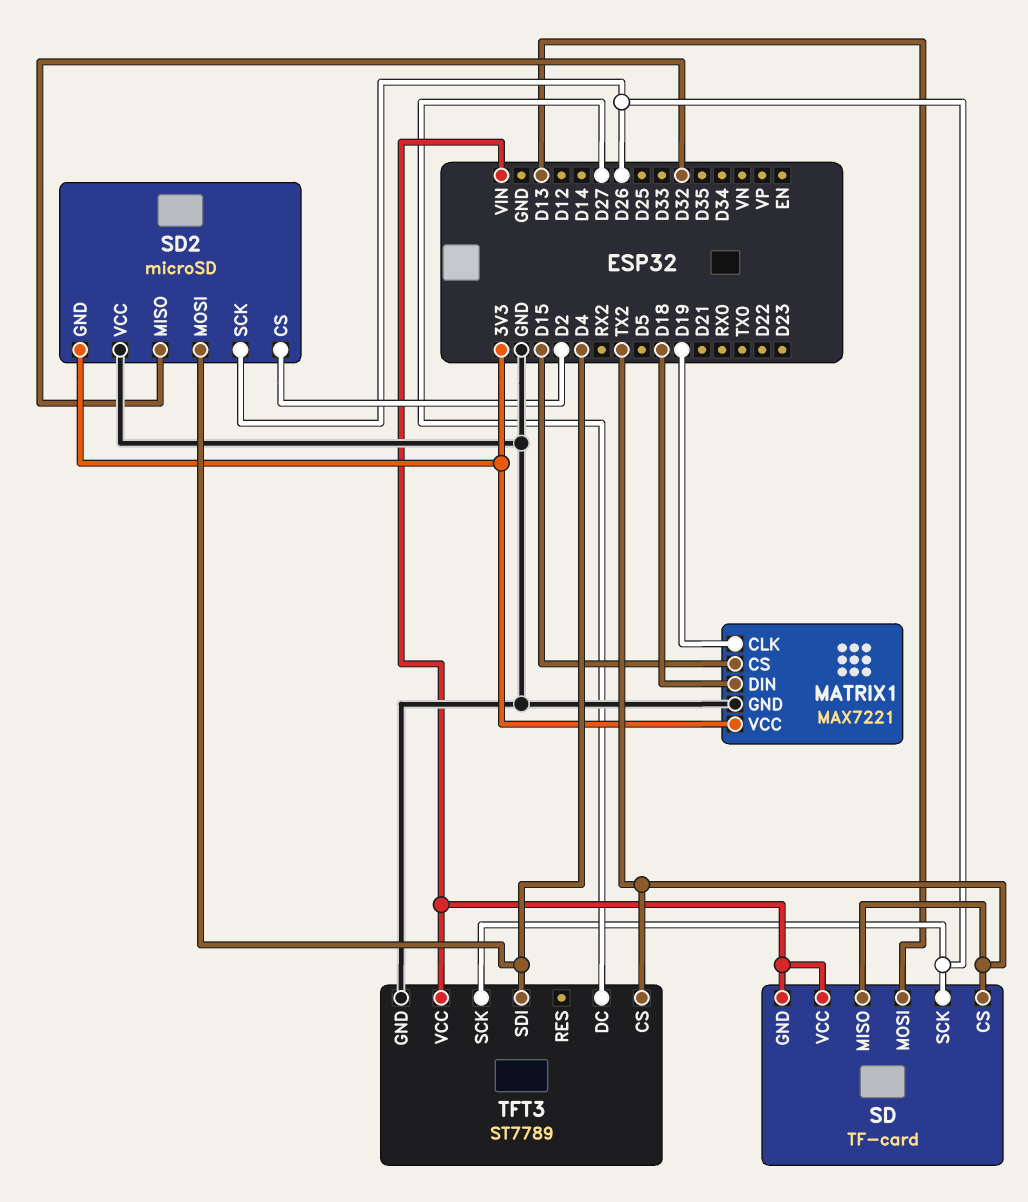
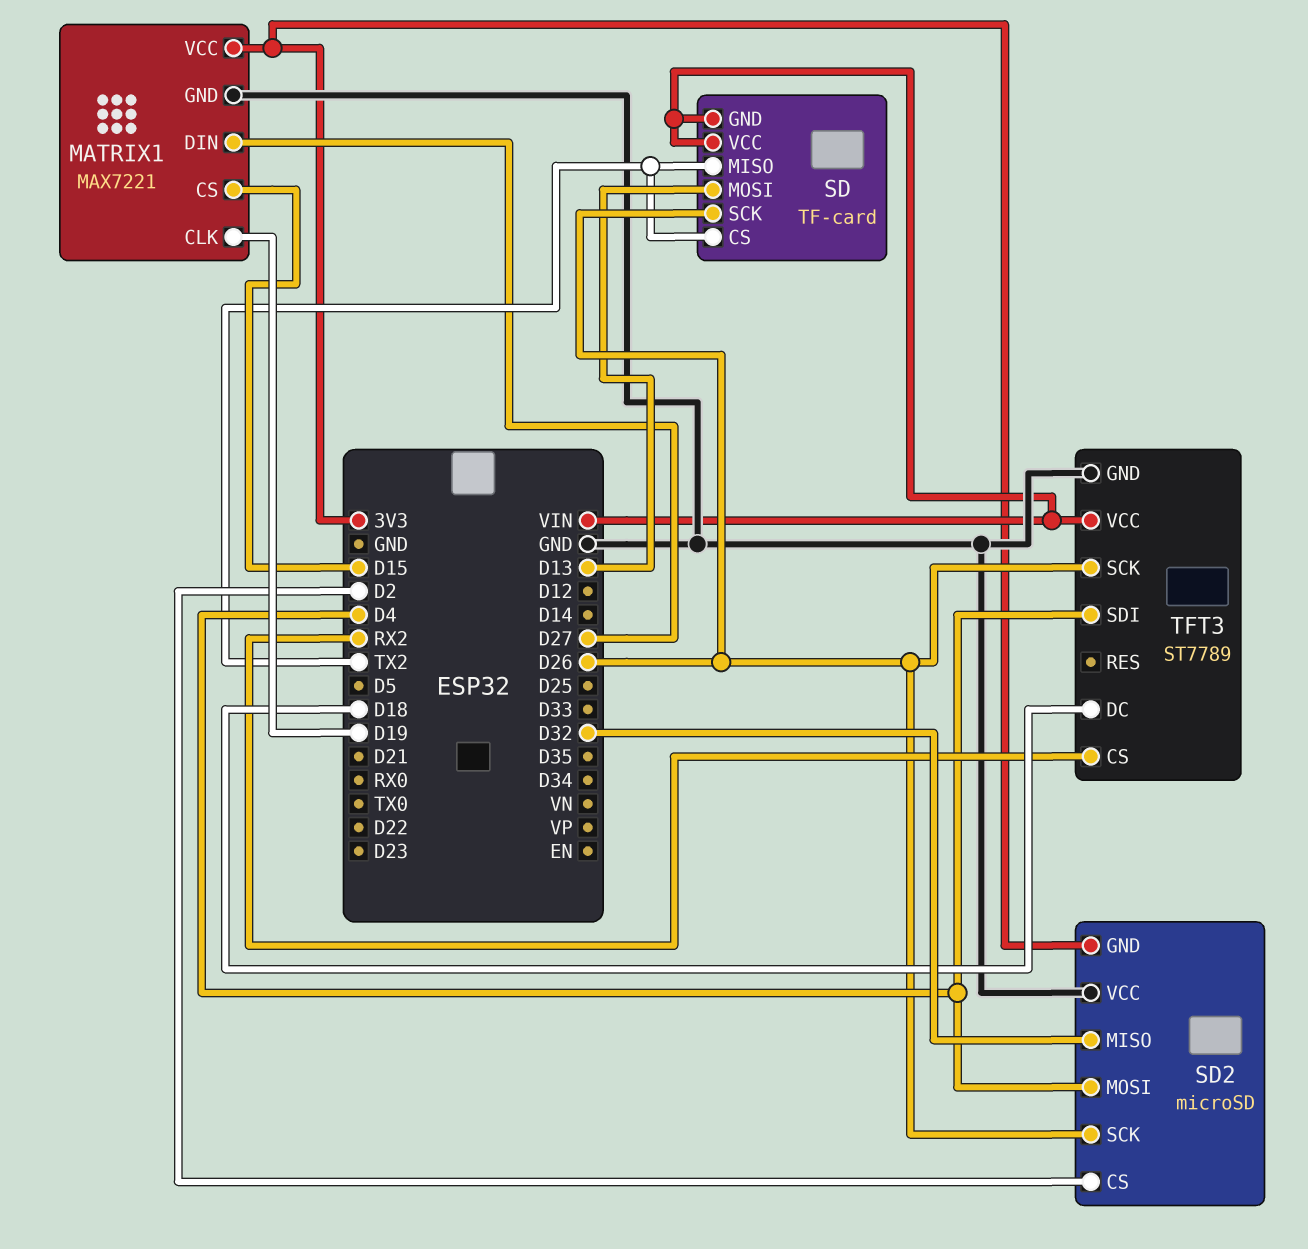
MATRIX1 pin DIN: D18 -> D27
TFT3 pin CS: TX2 -> RX2
TFT3 pin DC: D27 -> D18

